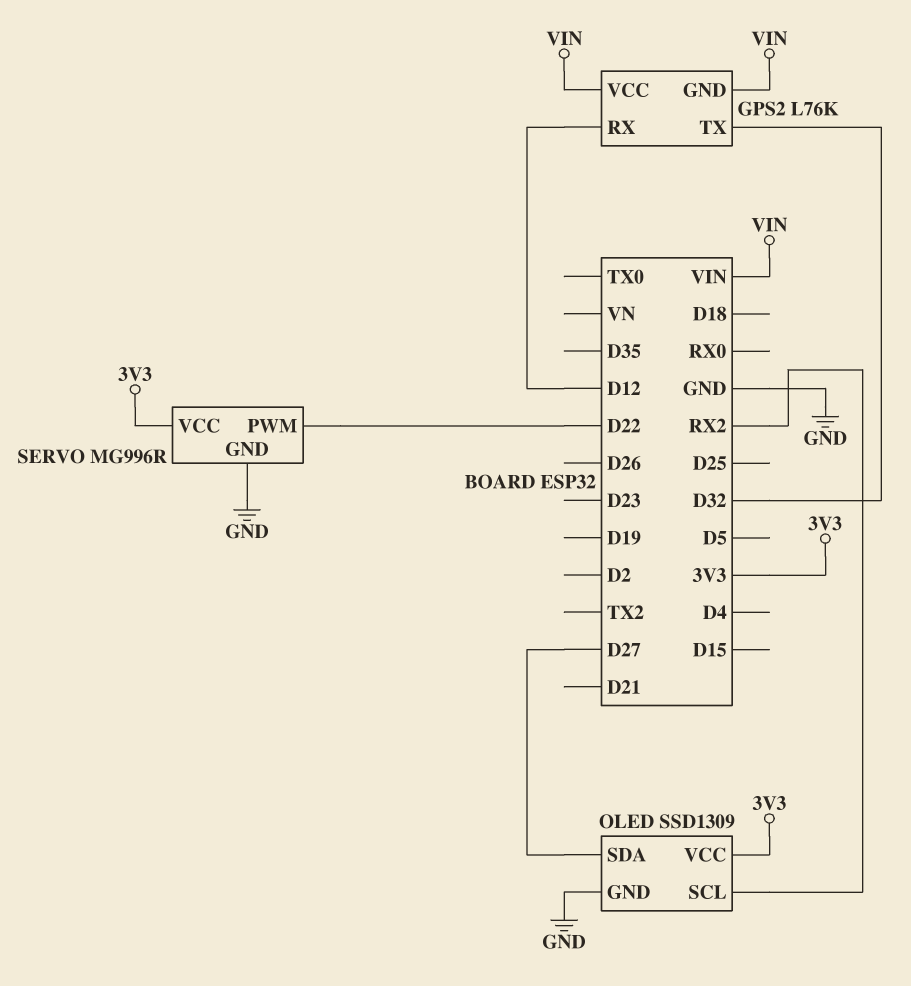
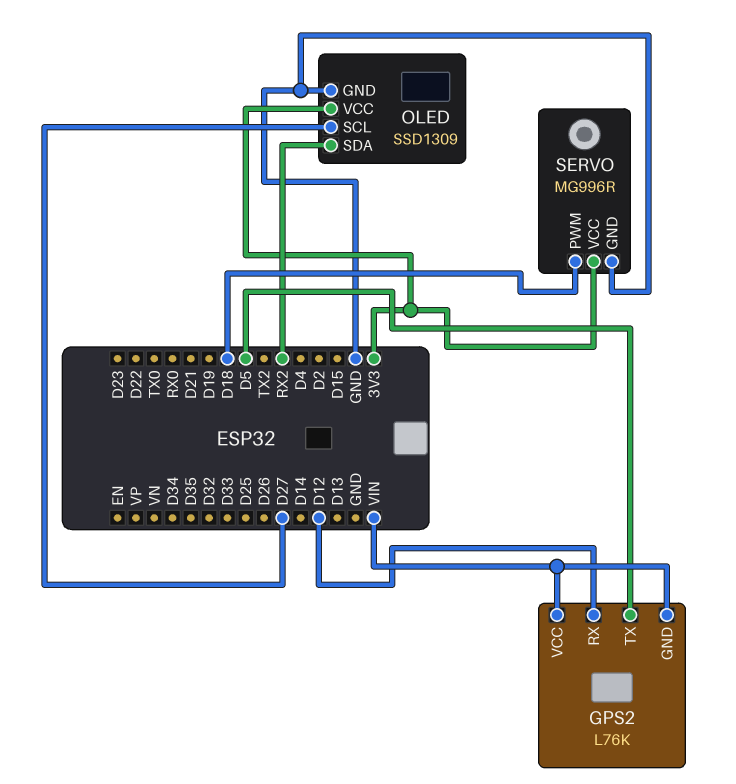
GPS2 pin TX: D32 -> D5
OLED pin SCL: RX2 -> D27
OLED pin SDA: D27 -> RX2
SERVO pin PWM: D22 -> D18

